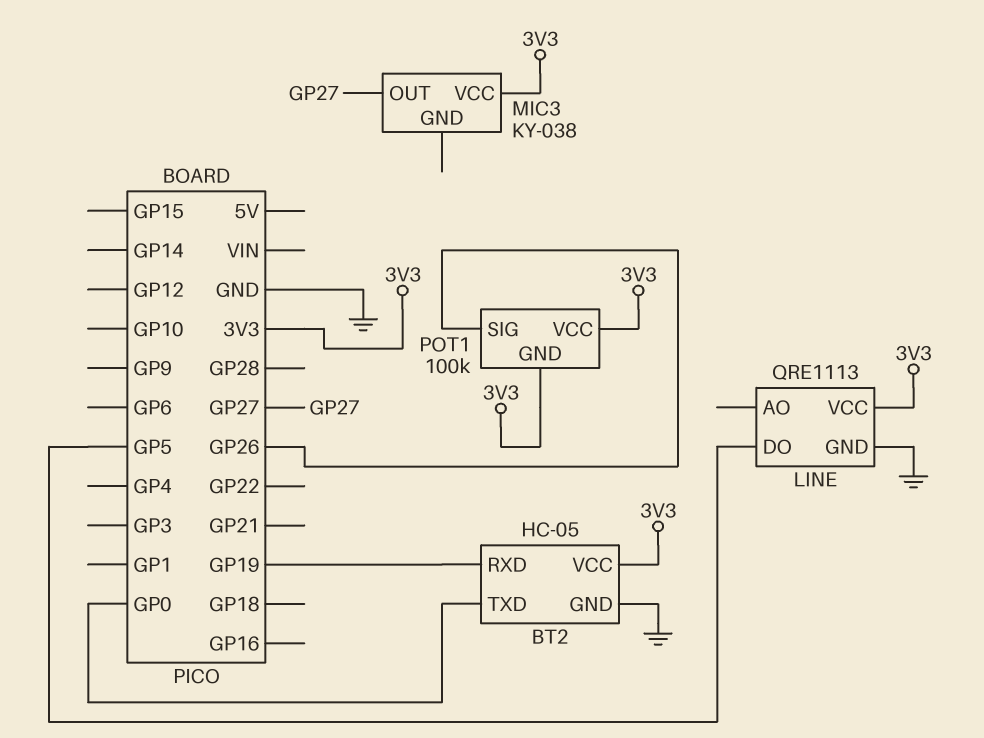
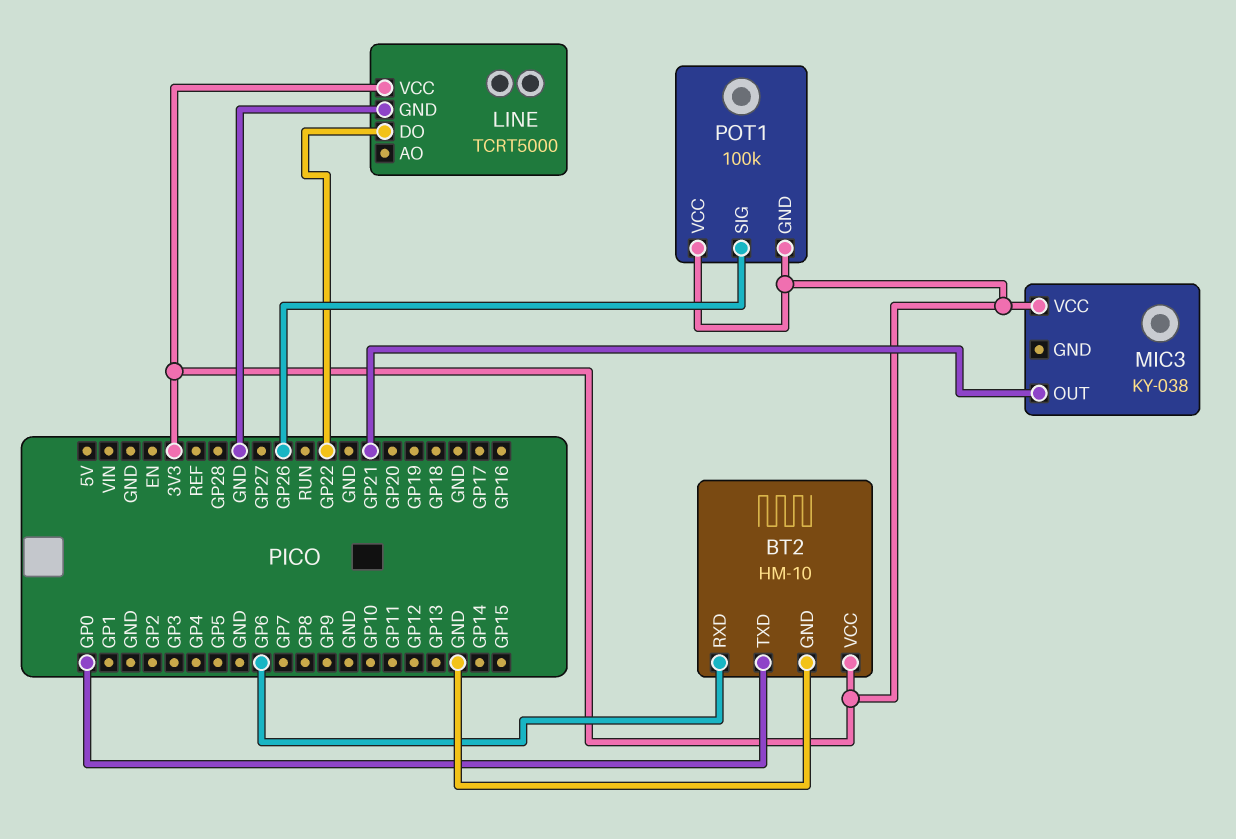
BT2: HC-05 -> HM-10
BT2 pin RXD: GP19 -> GP6
LINE: QRE1113 -> TCRT5000
LINE pin DO: GP5 -> GP22
MIC3 pin OUT: GP27 -> GP21

